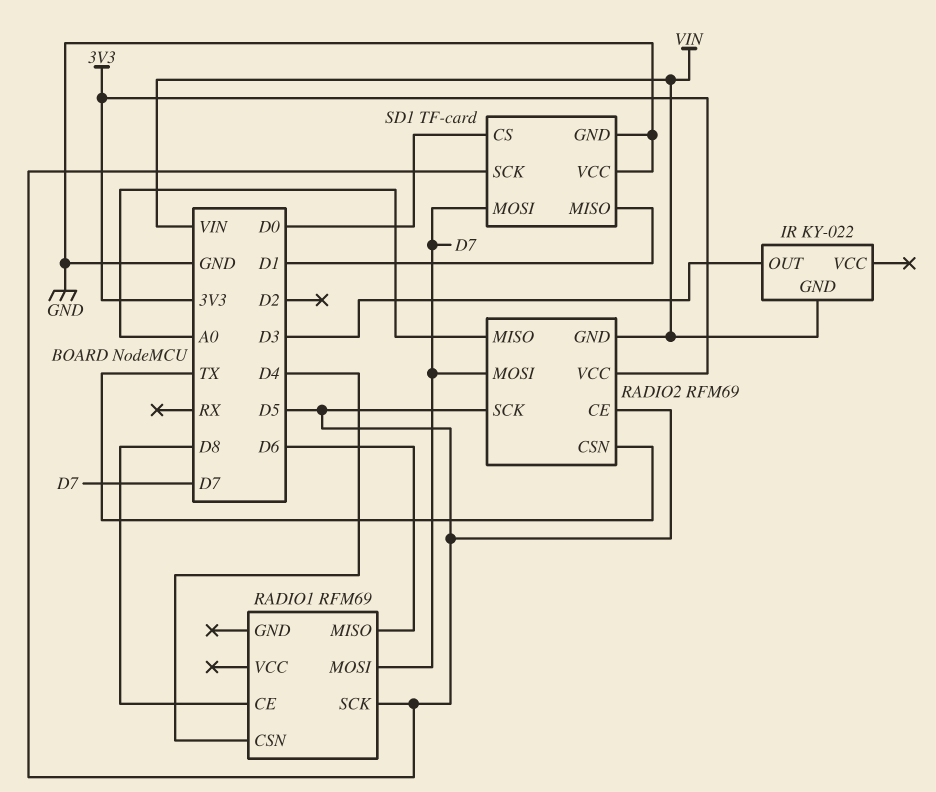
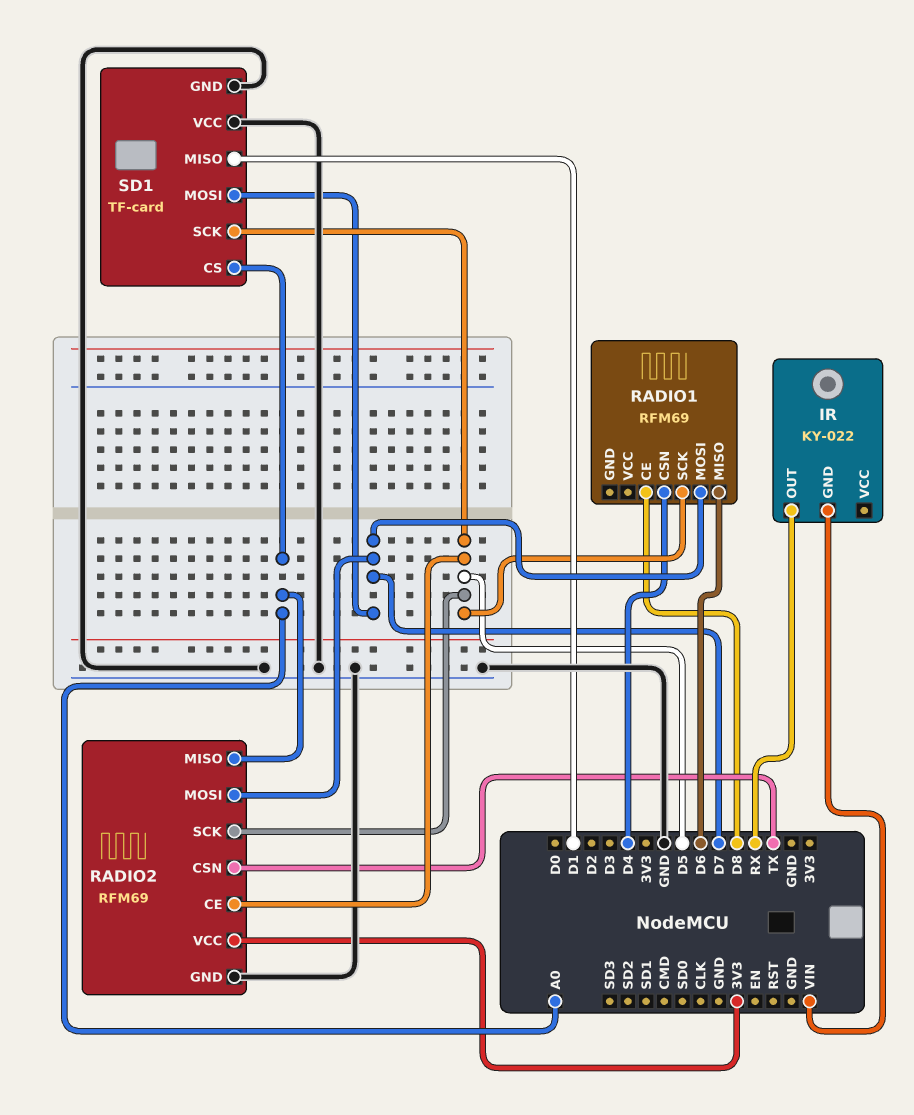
IR pin OUT: D3 -> RX
RADIO2 pin GND: VIN -> GND
SD1 pin CS: D0 -> A0

